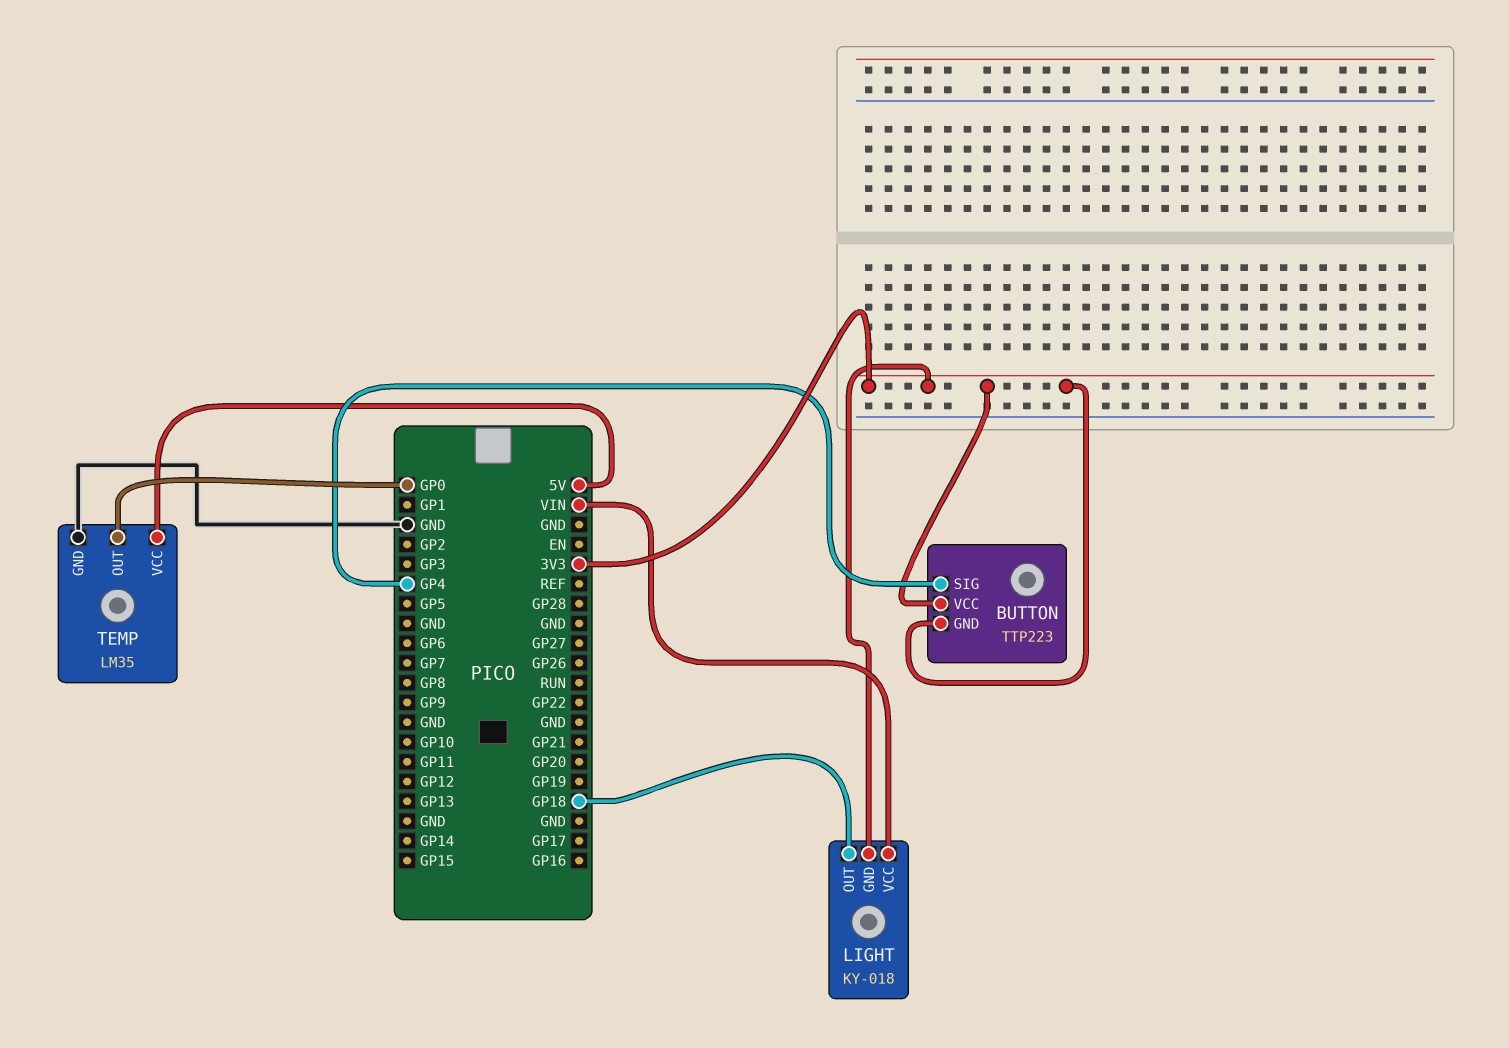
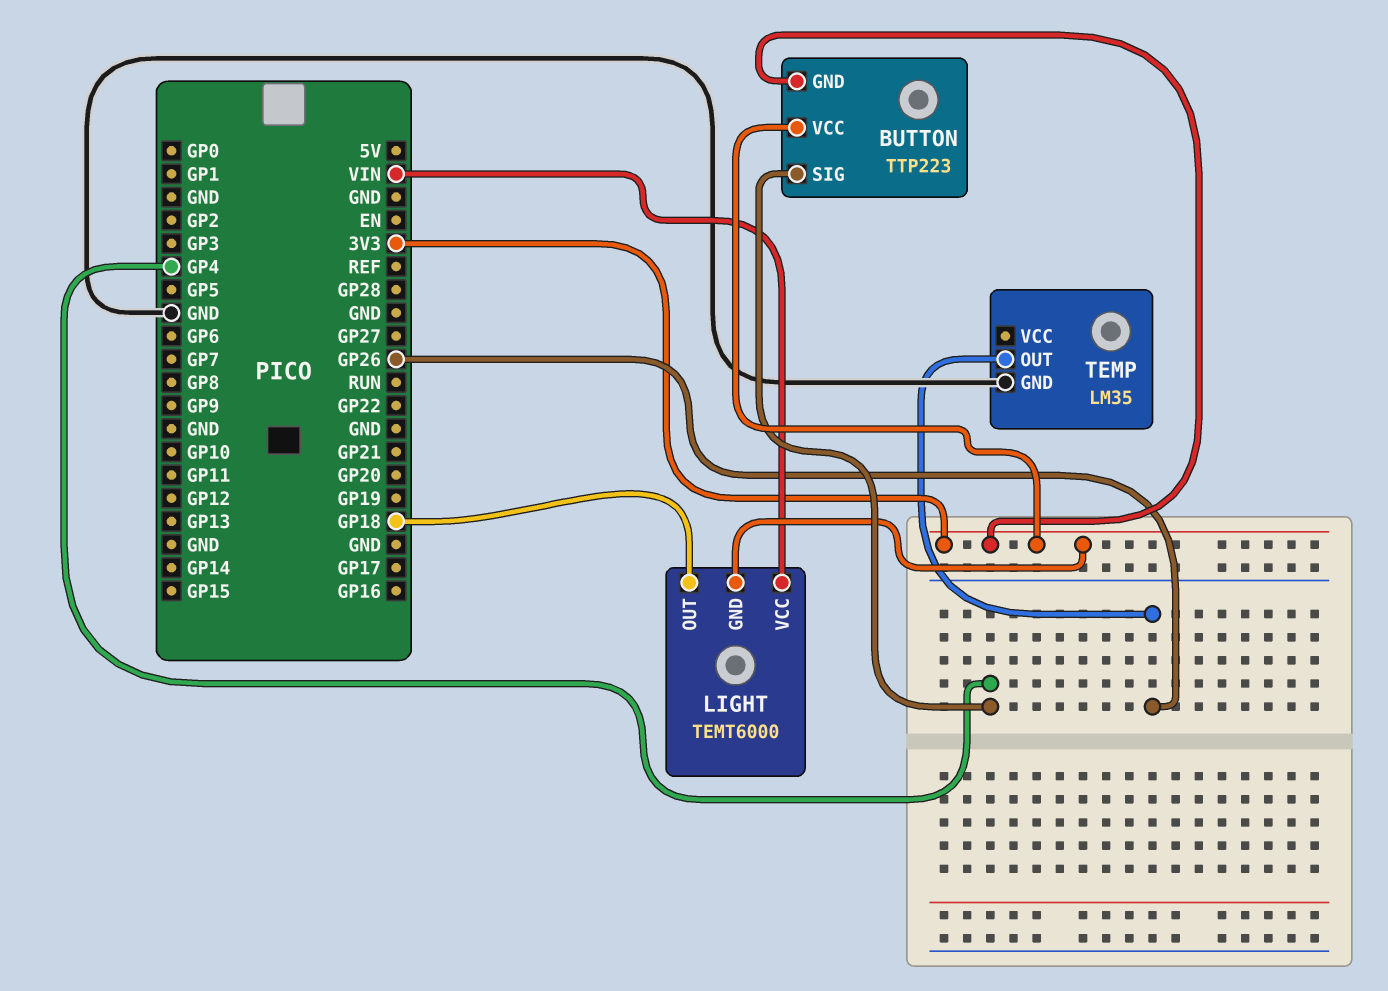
LIGHT: KY-018 -> TEMT6000
TEMP pin OUT: GP0 -> GP26
TEMP pin VCC: 5V -> none

